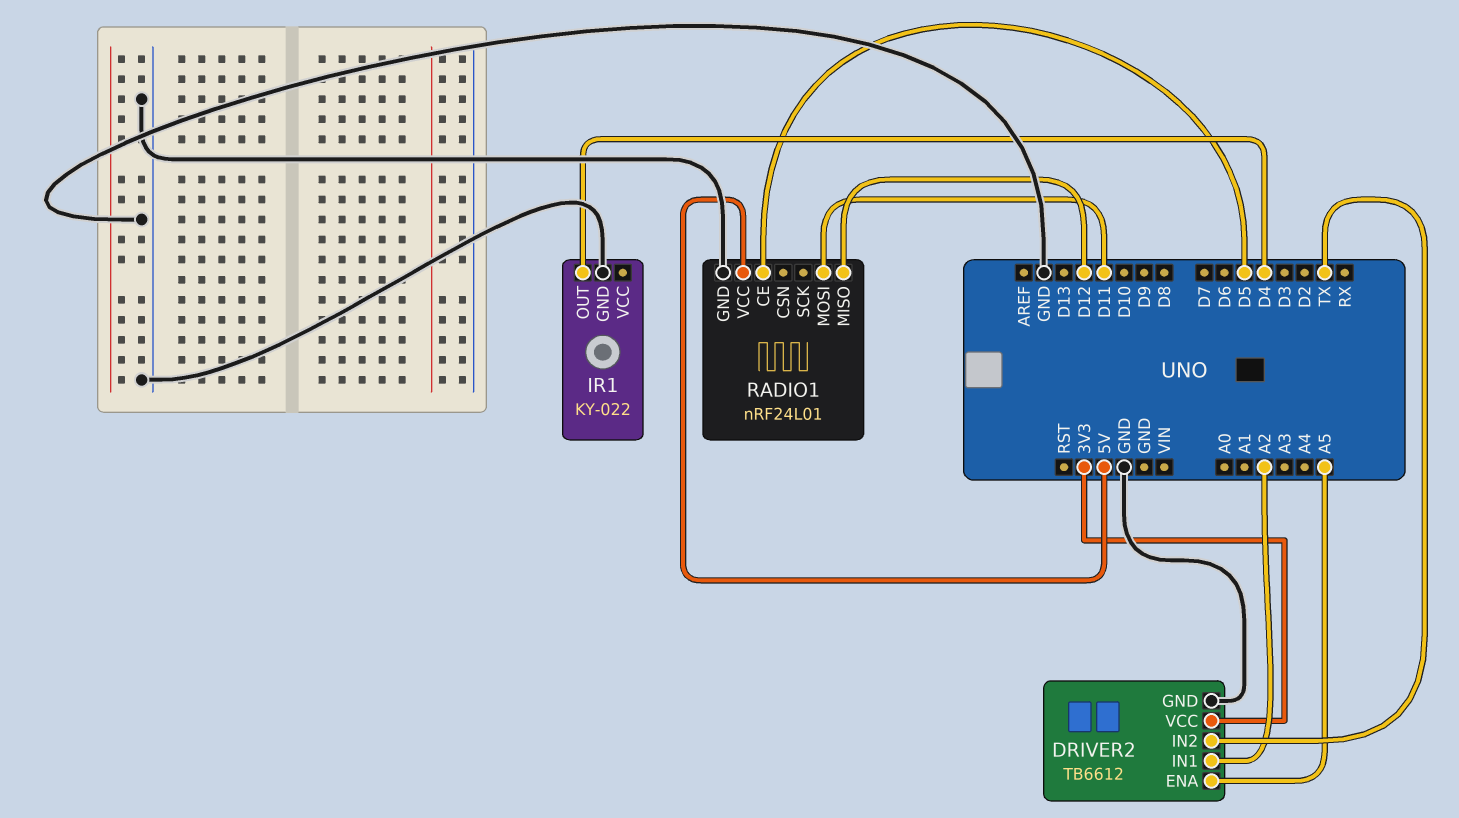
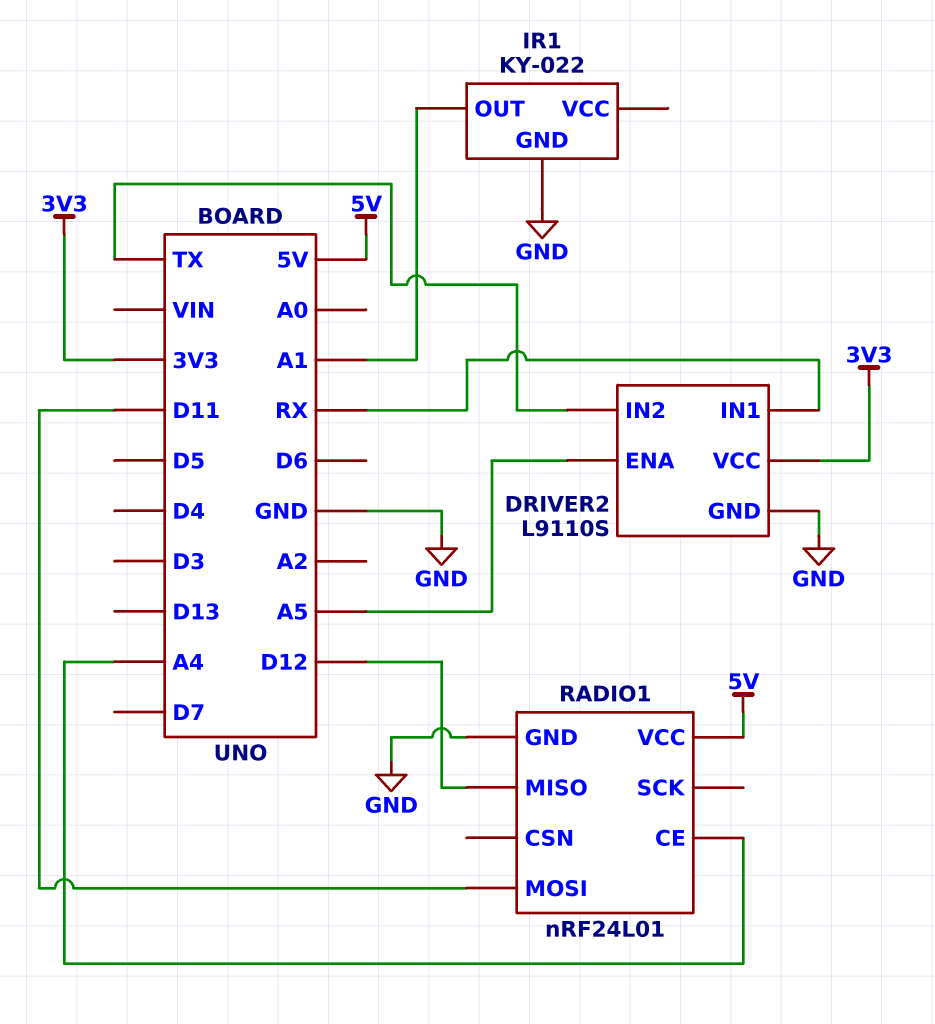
DRIVER2: TB6612 -> L9110S
DRIVER2 pin IN1: A2 -> RX
IR1 pin OUT: D4 -> A1
RADIO1 pin CE: D5 -> A4

